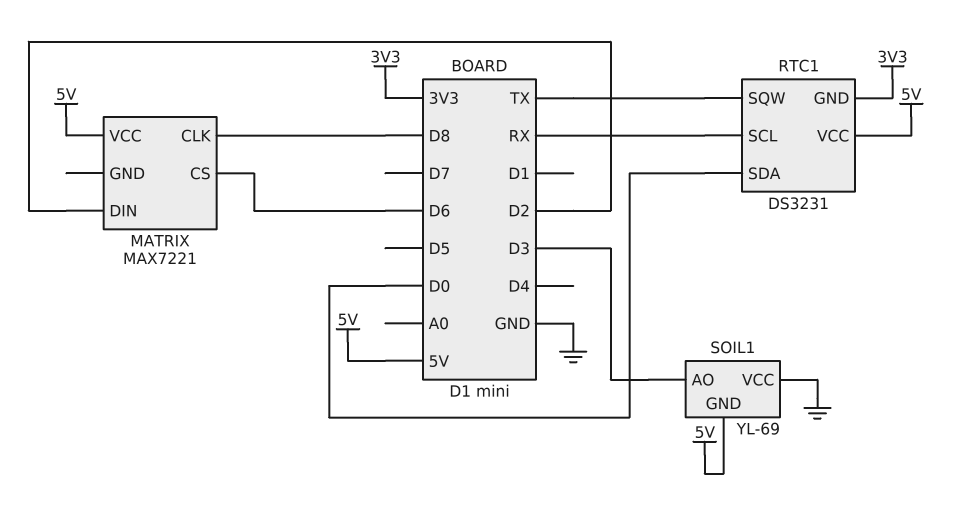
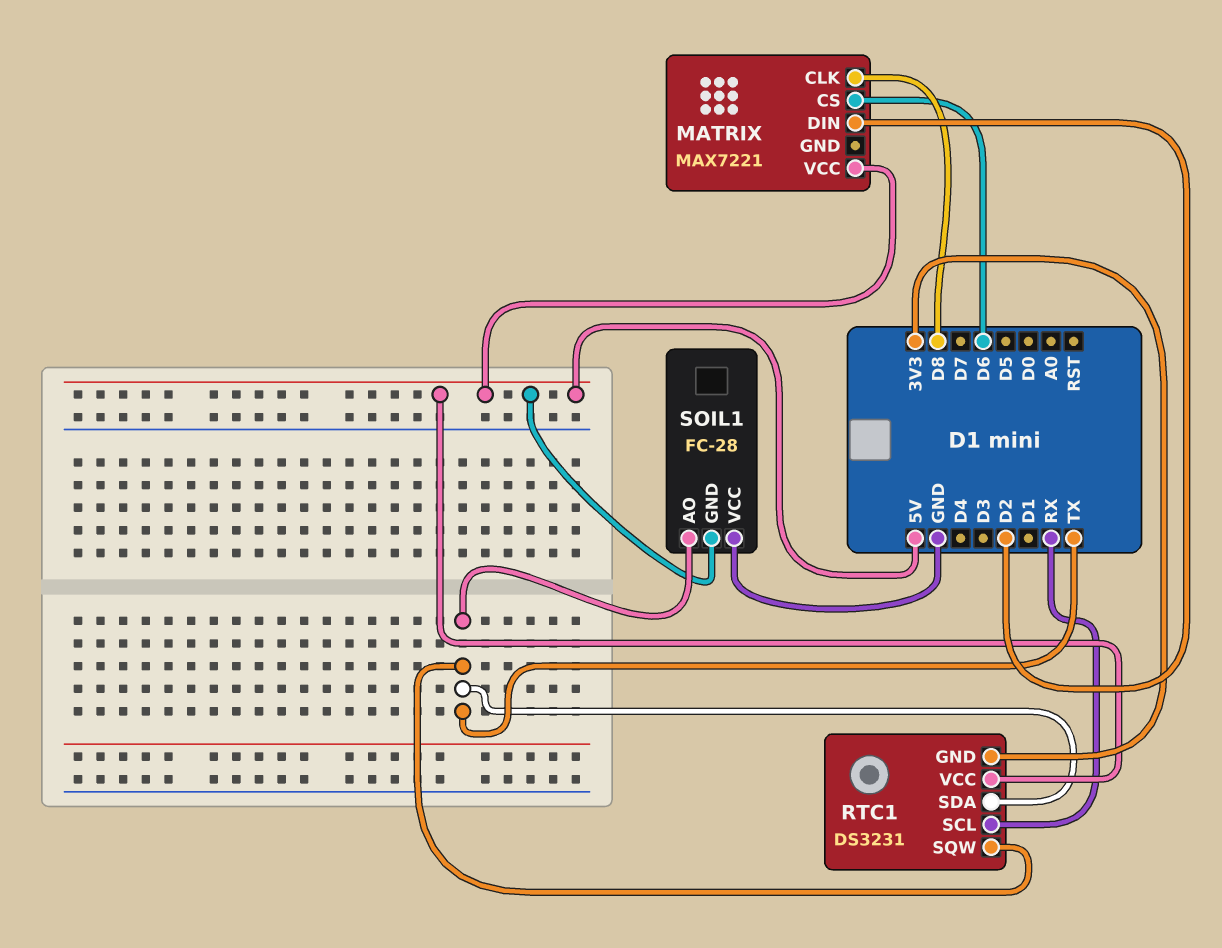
RTC1 pin SDA: D0 -> TX
SOIL1: YL-69 -> FC-28
SOIL1 pin AO: D3 -> TX

